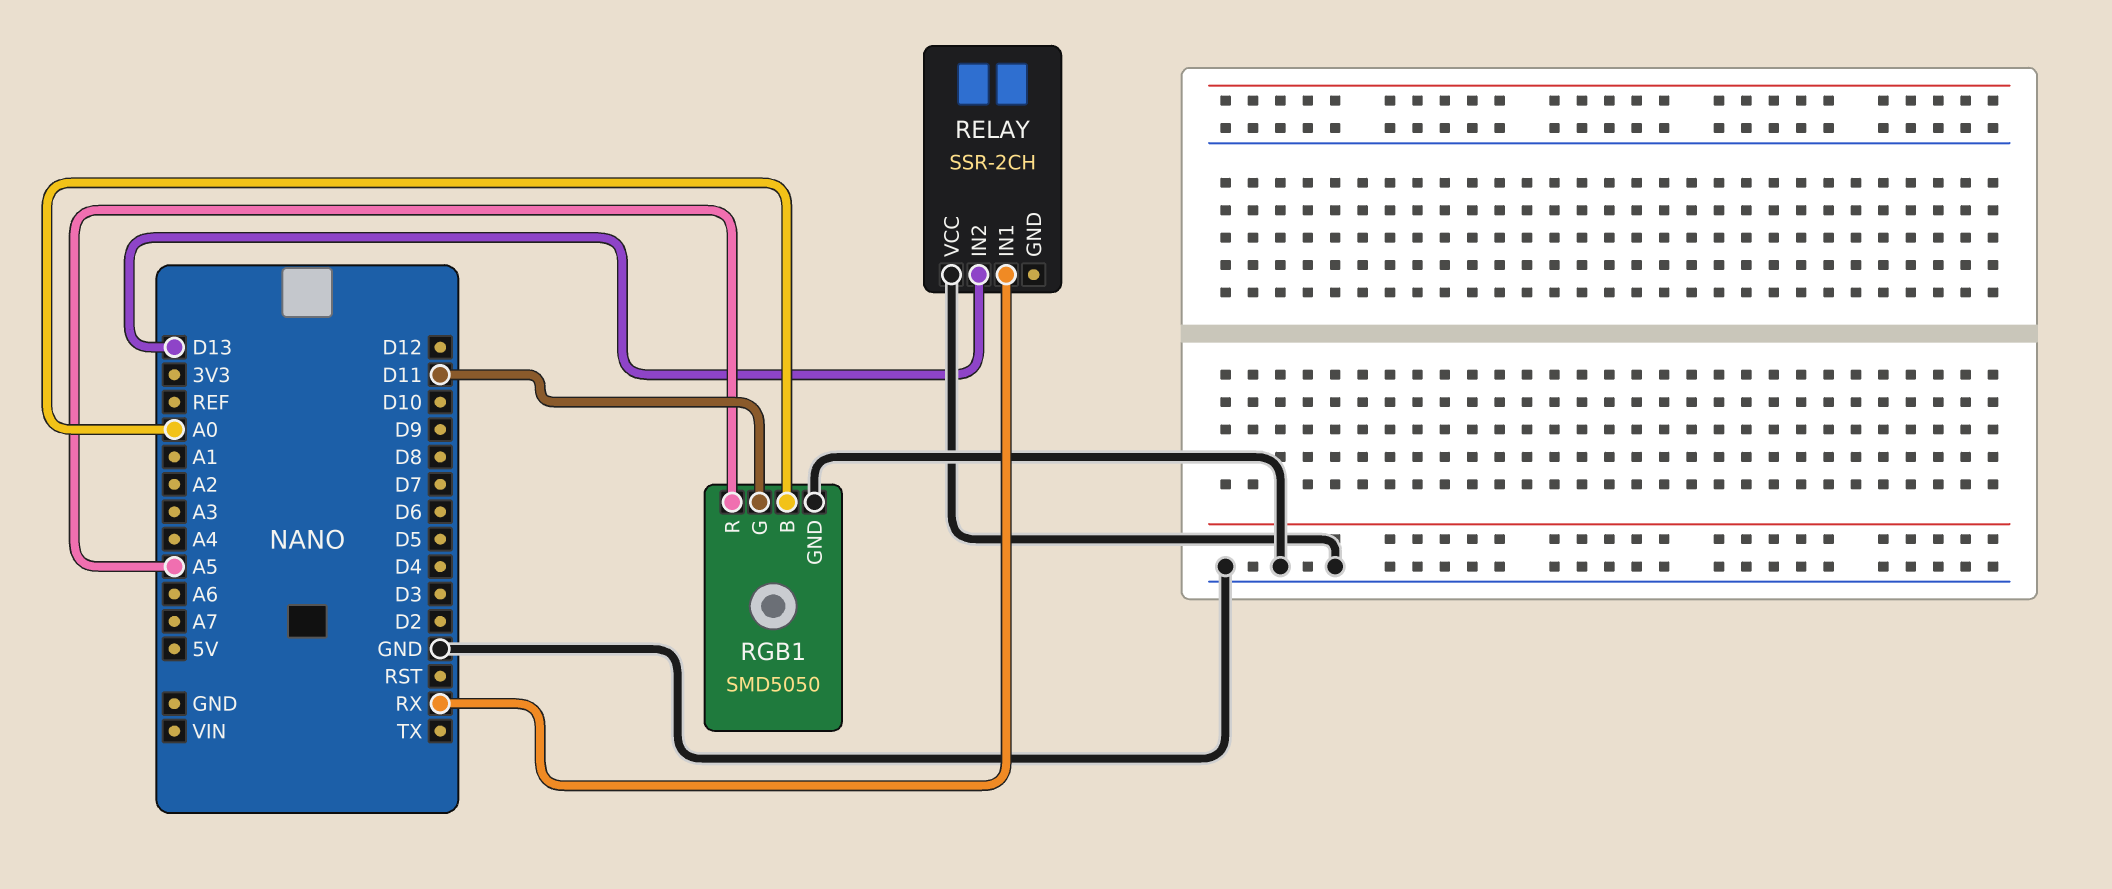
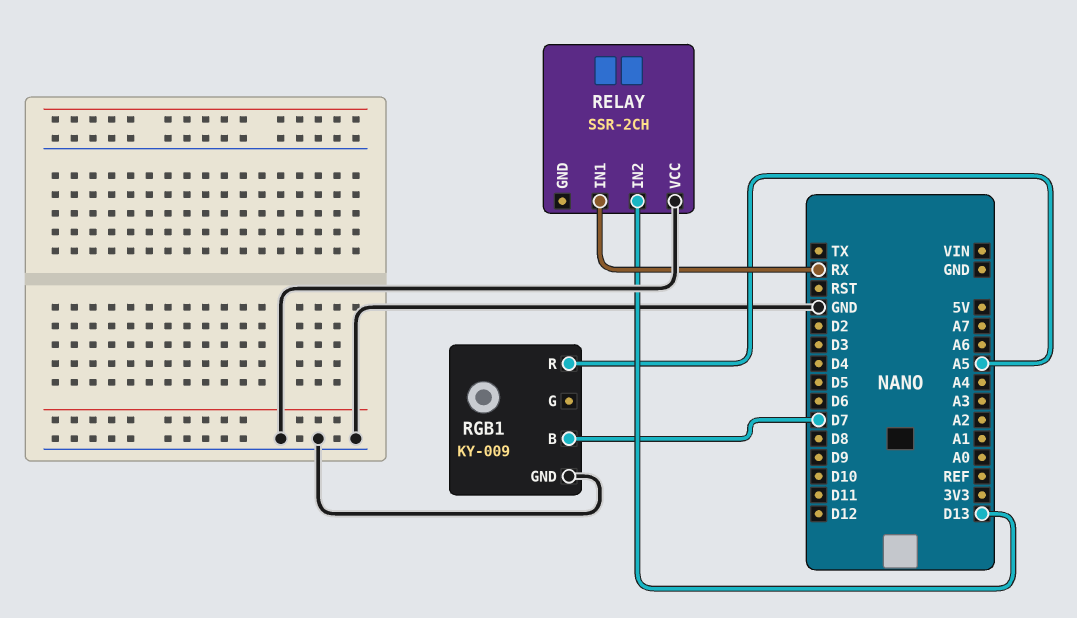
RGB1: SMD5050 -> KY-009
RGB1 pin B: A0 -> D7
RGB1 pin G: D11 -> none

